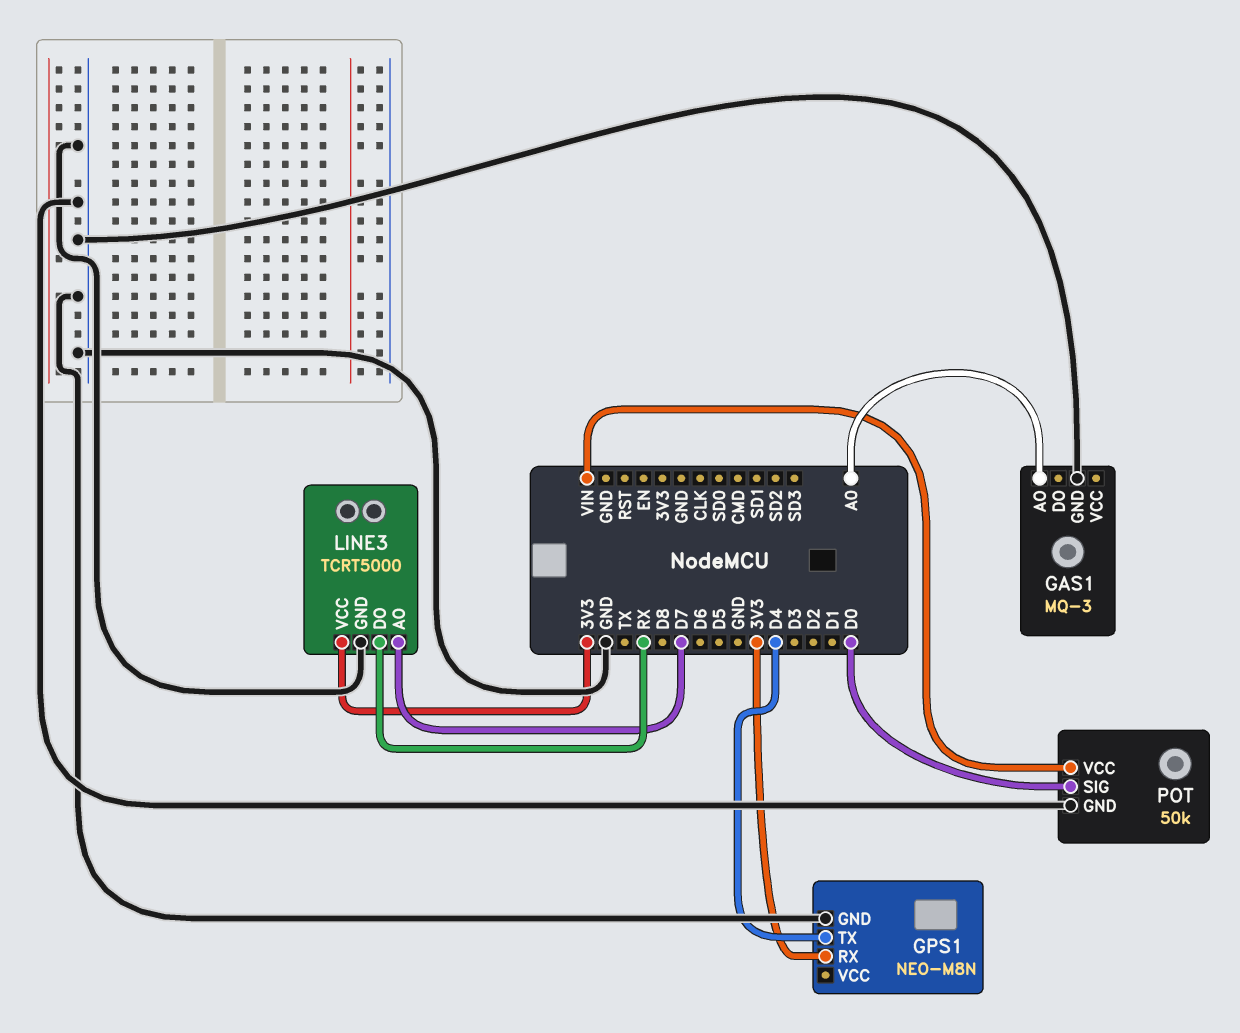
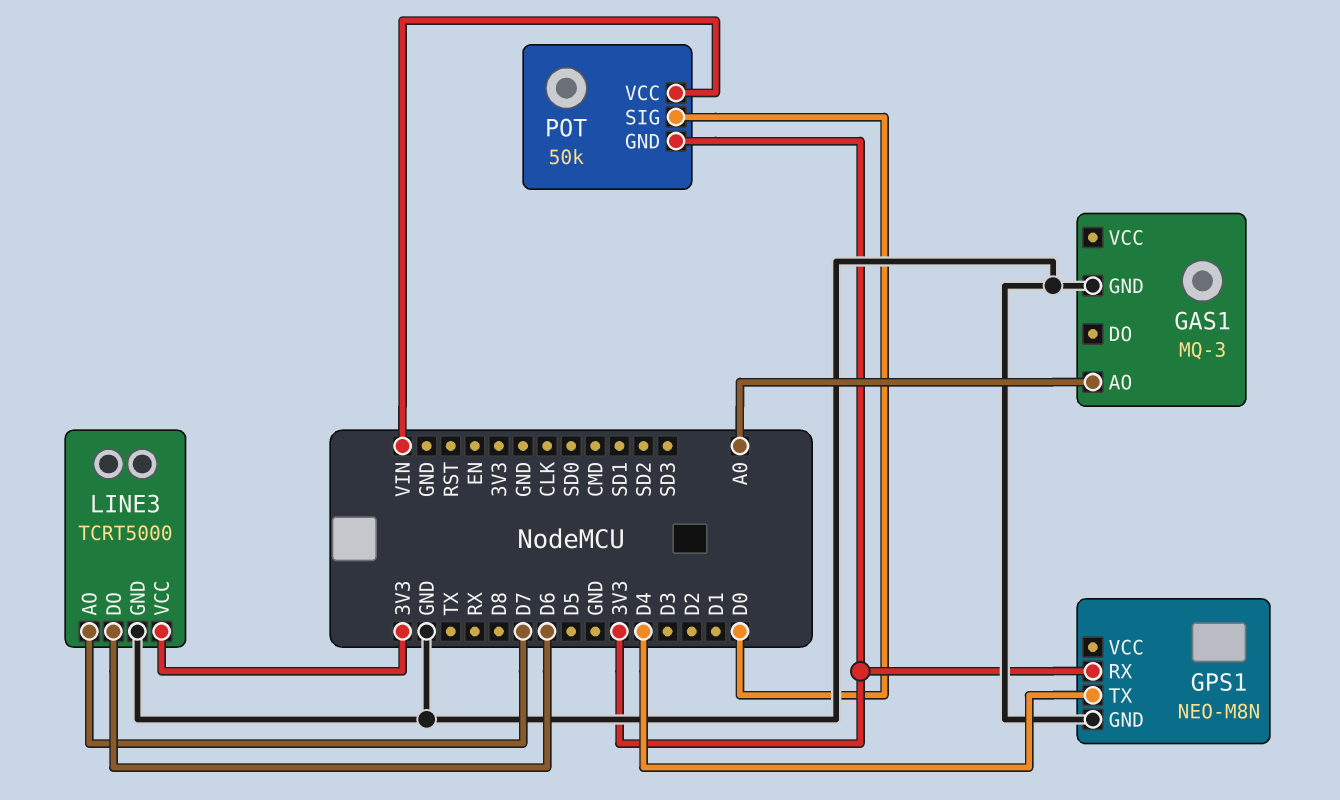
LINE3 pin DO: RX -> D6
POT pin GND: GND -> 3V3

